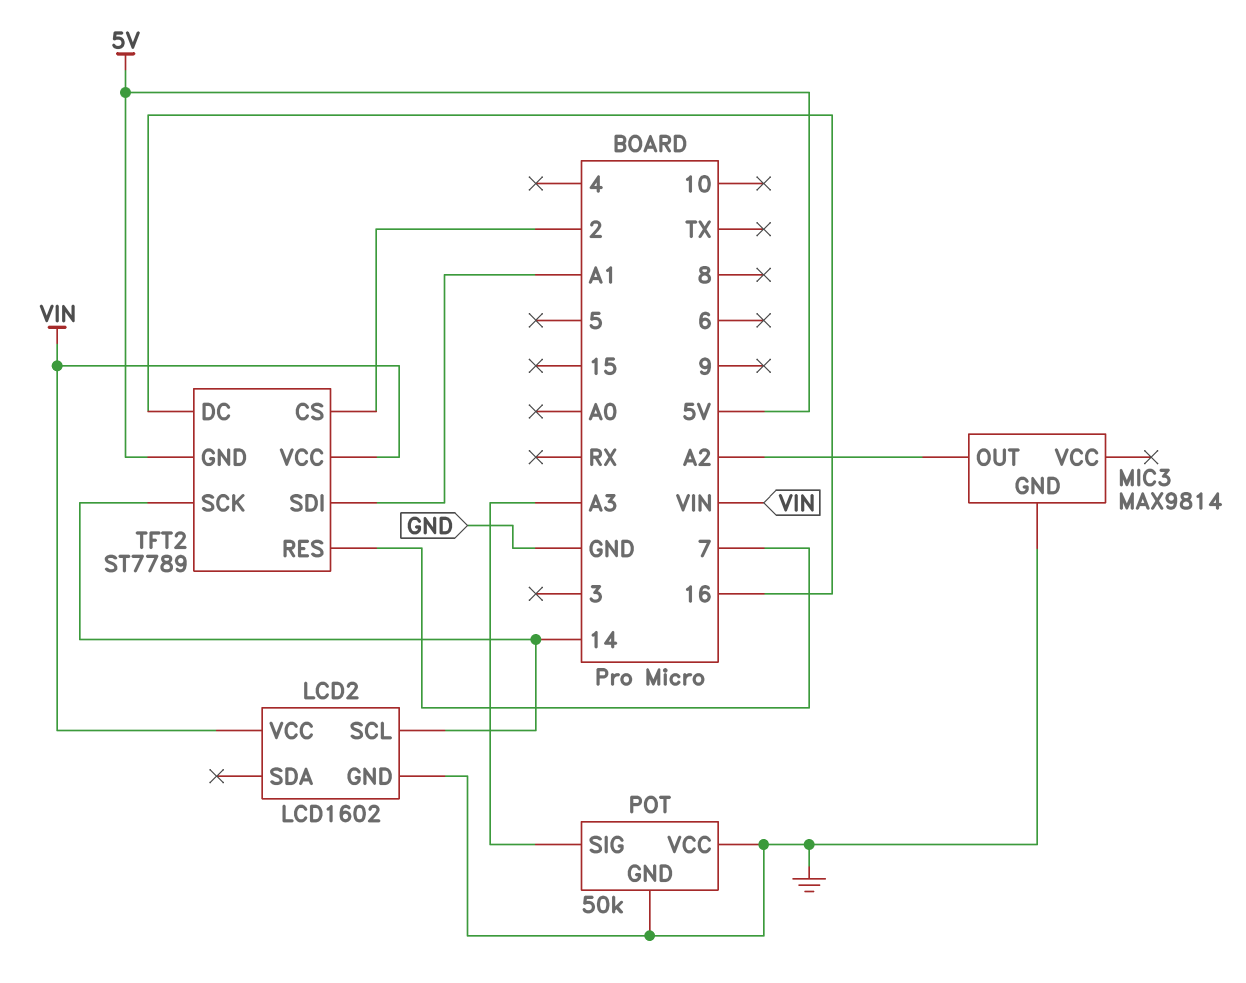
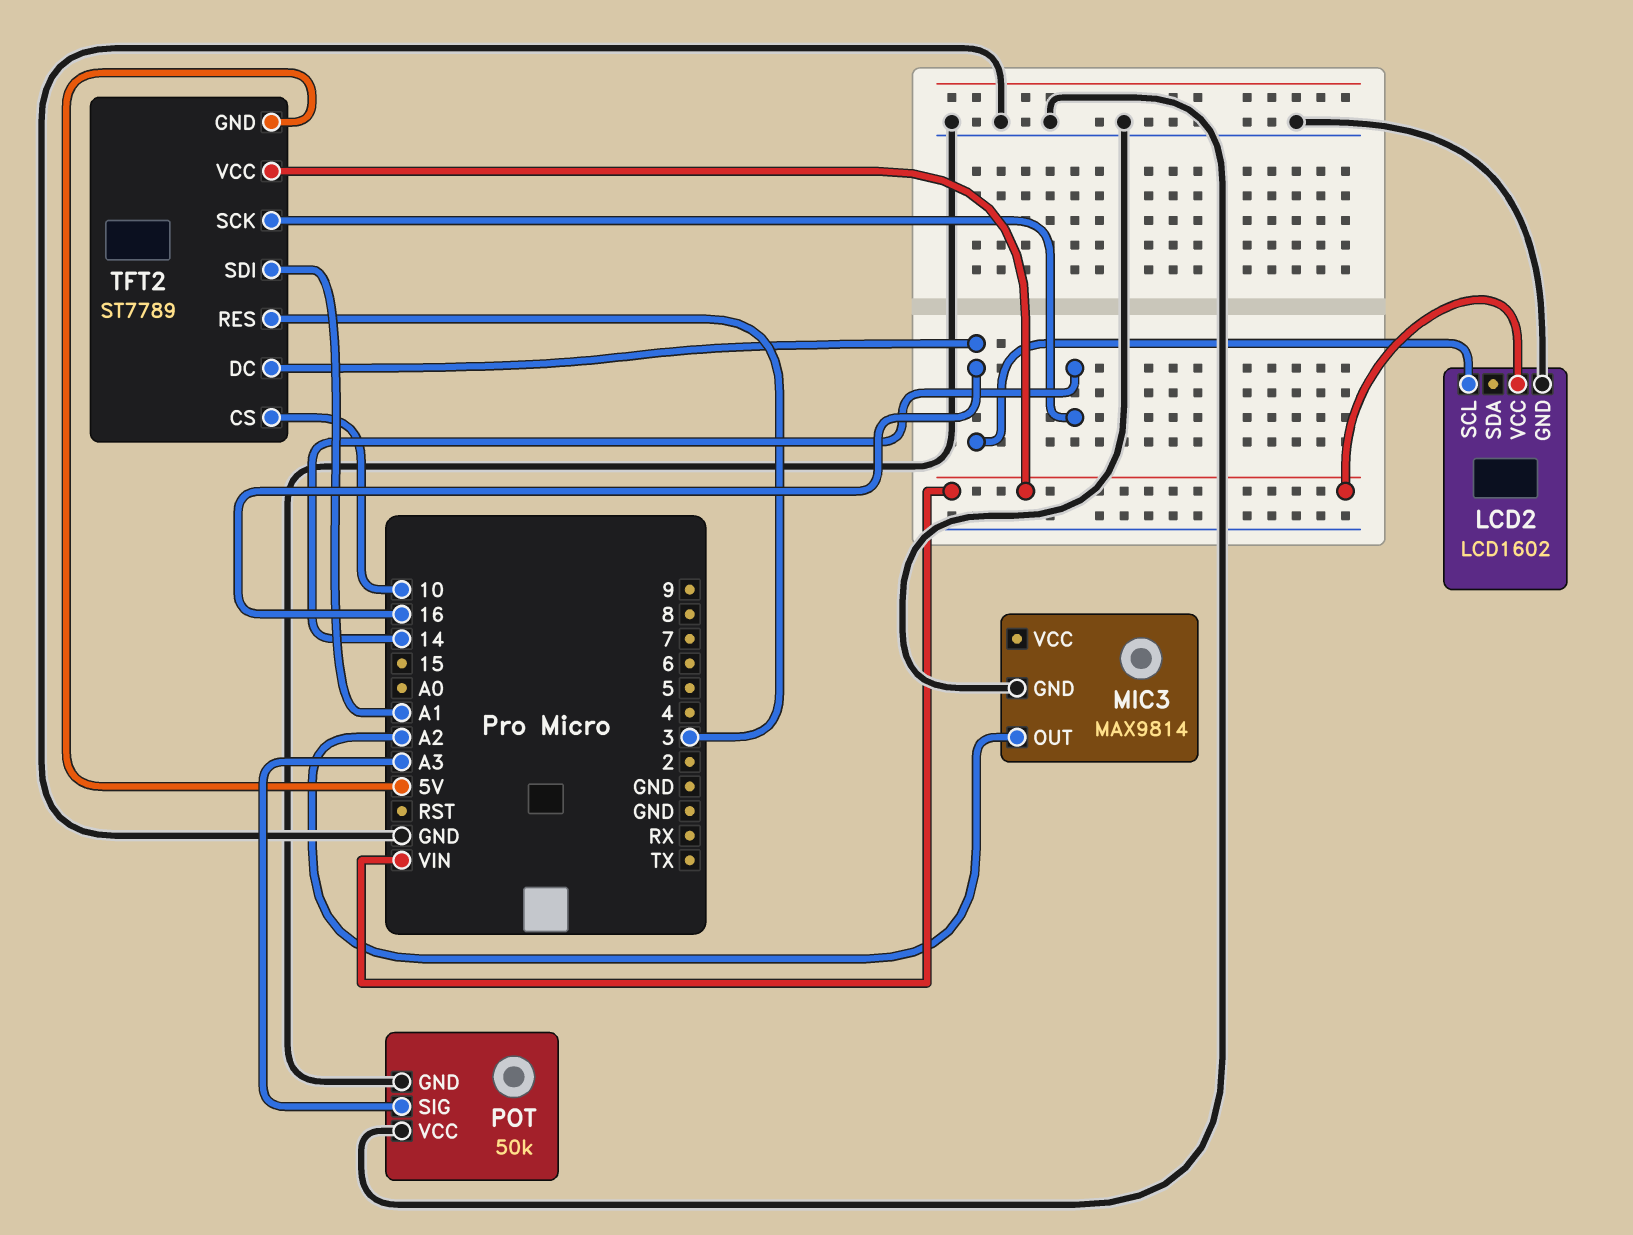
LCD2 pin SCL: 14 -> 16
TFT2 pin CS: 2 -> 10
TFT2 pin RES: 7 -> 3

